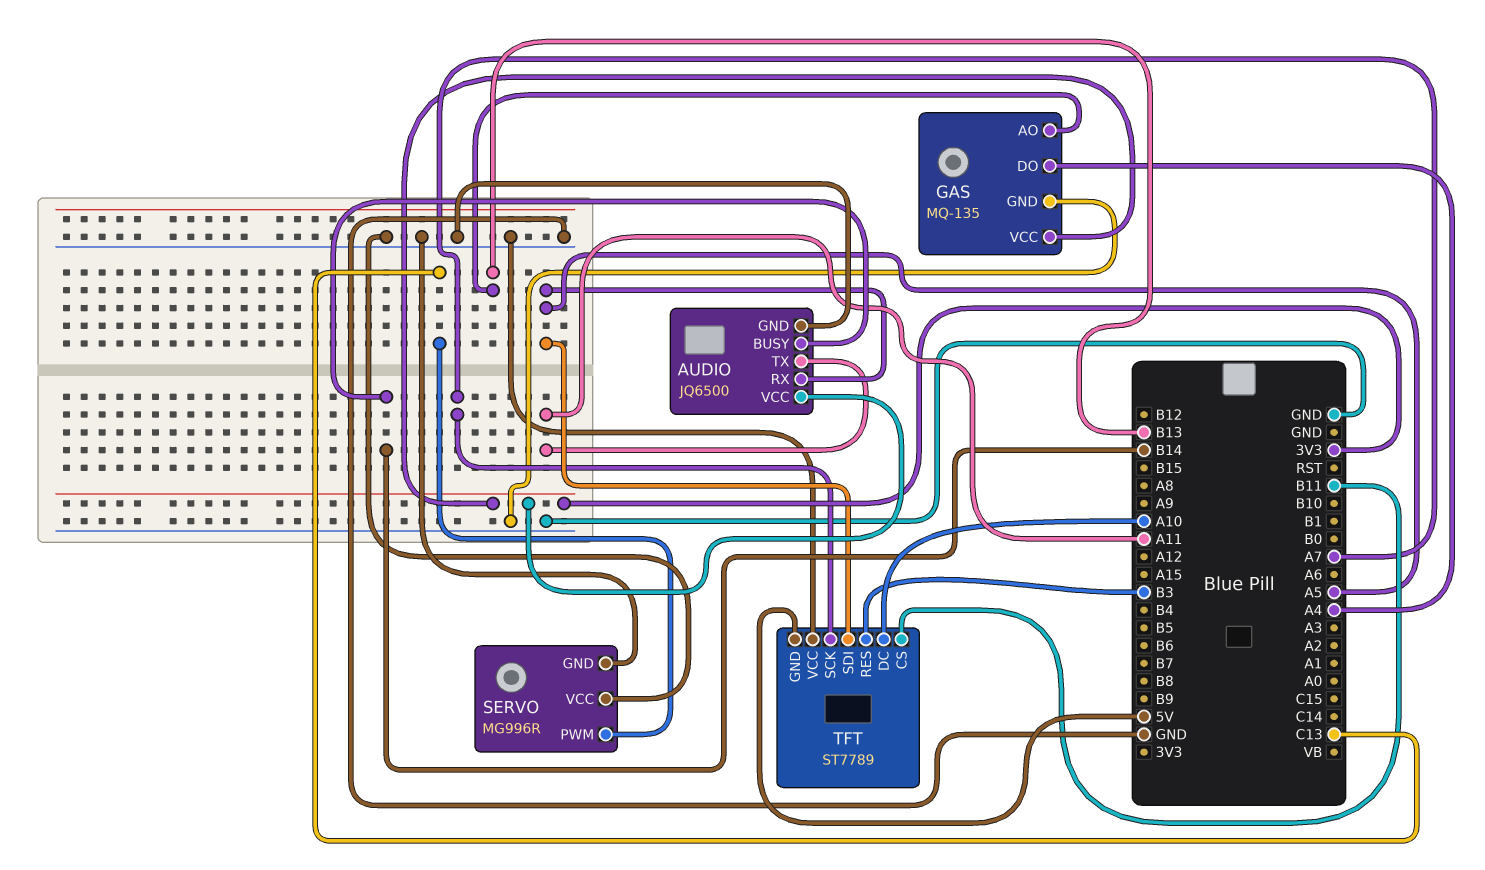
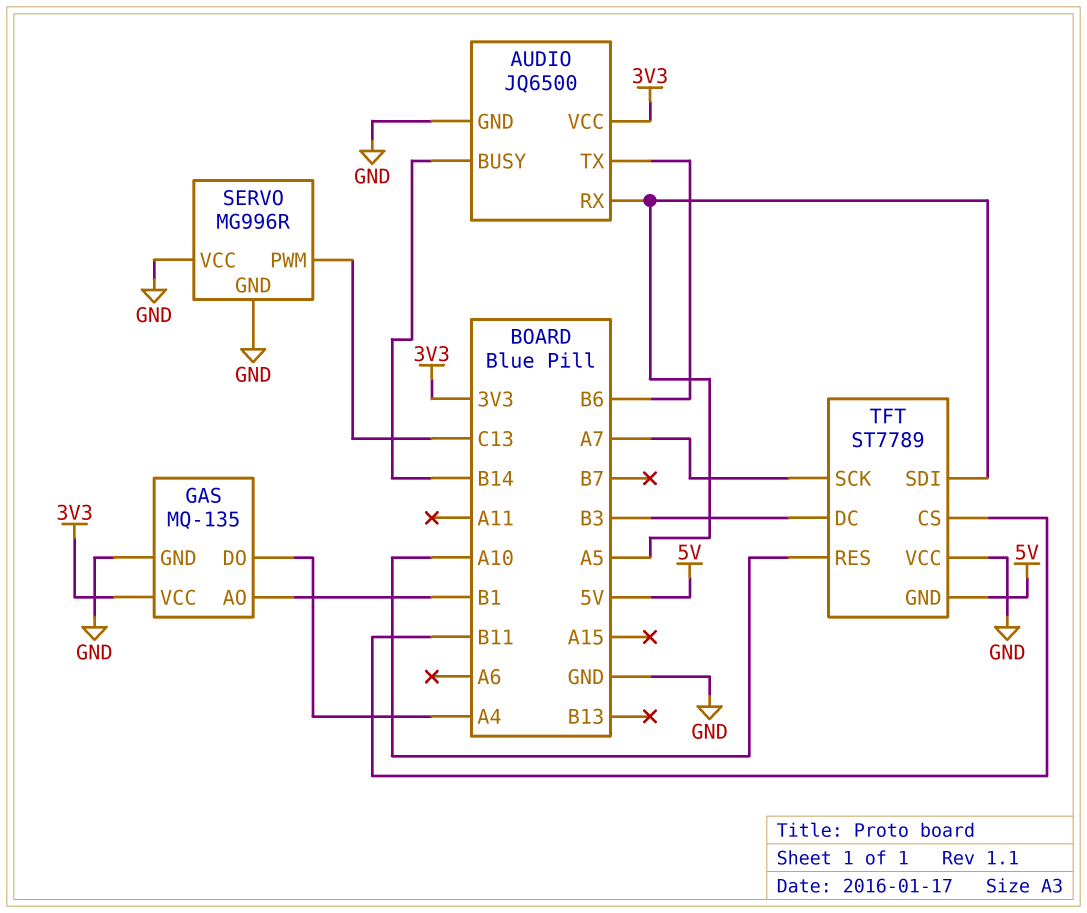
AUDIO pin TX: A11 -> B6
GAS pin AO: B13 -> B1
TFT pin DC: A10 -> B3
TFT pin RES: B3 -> A10

